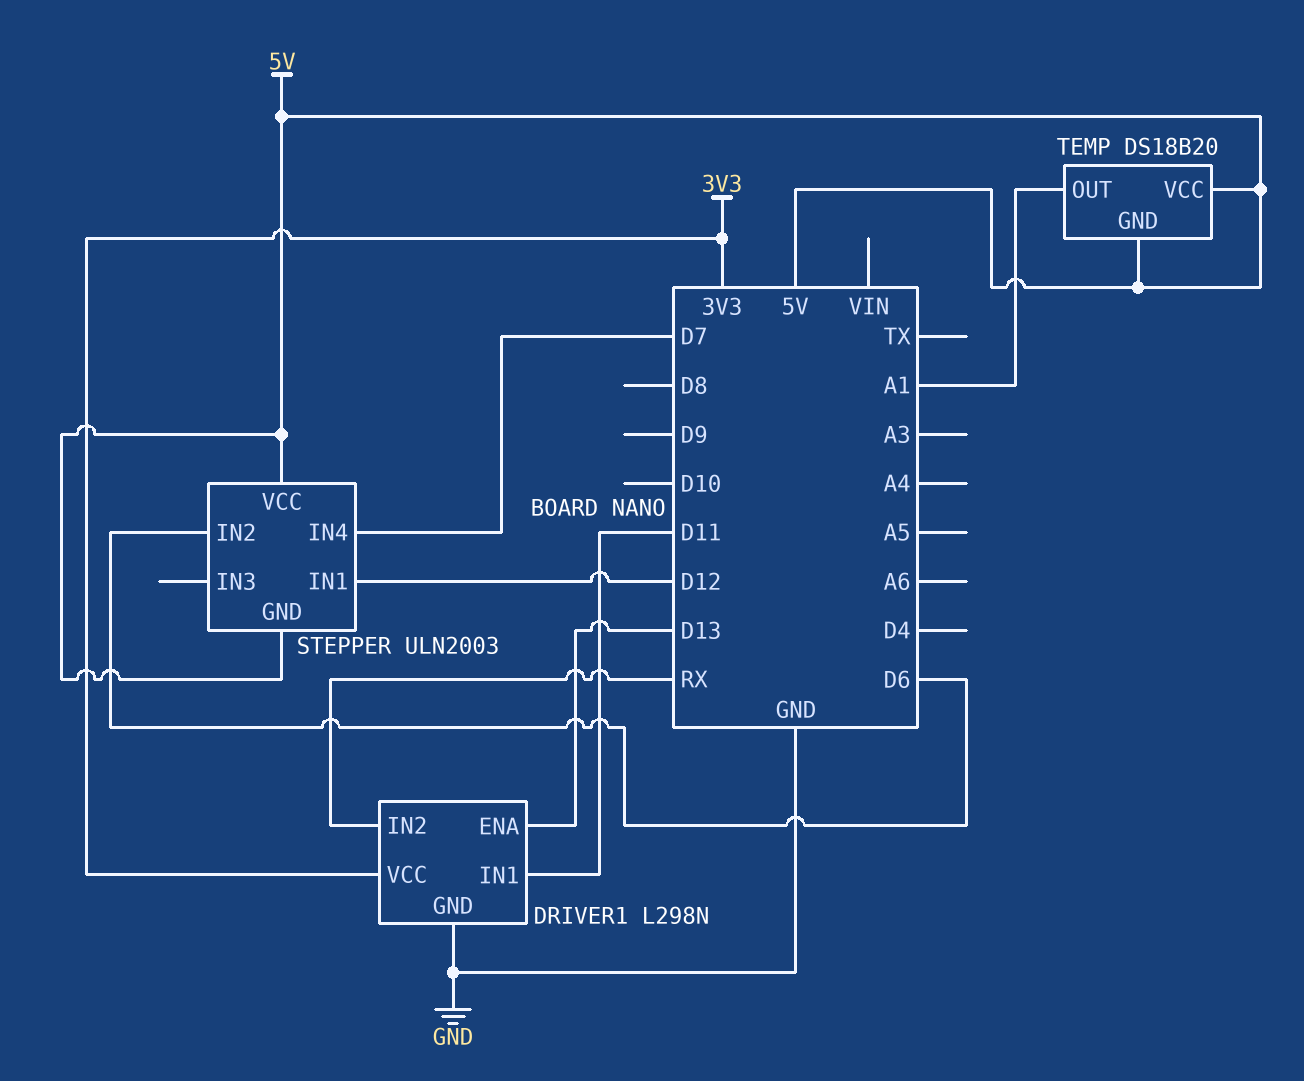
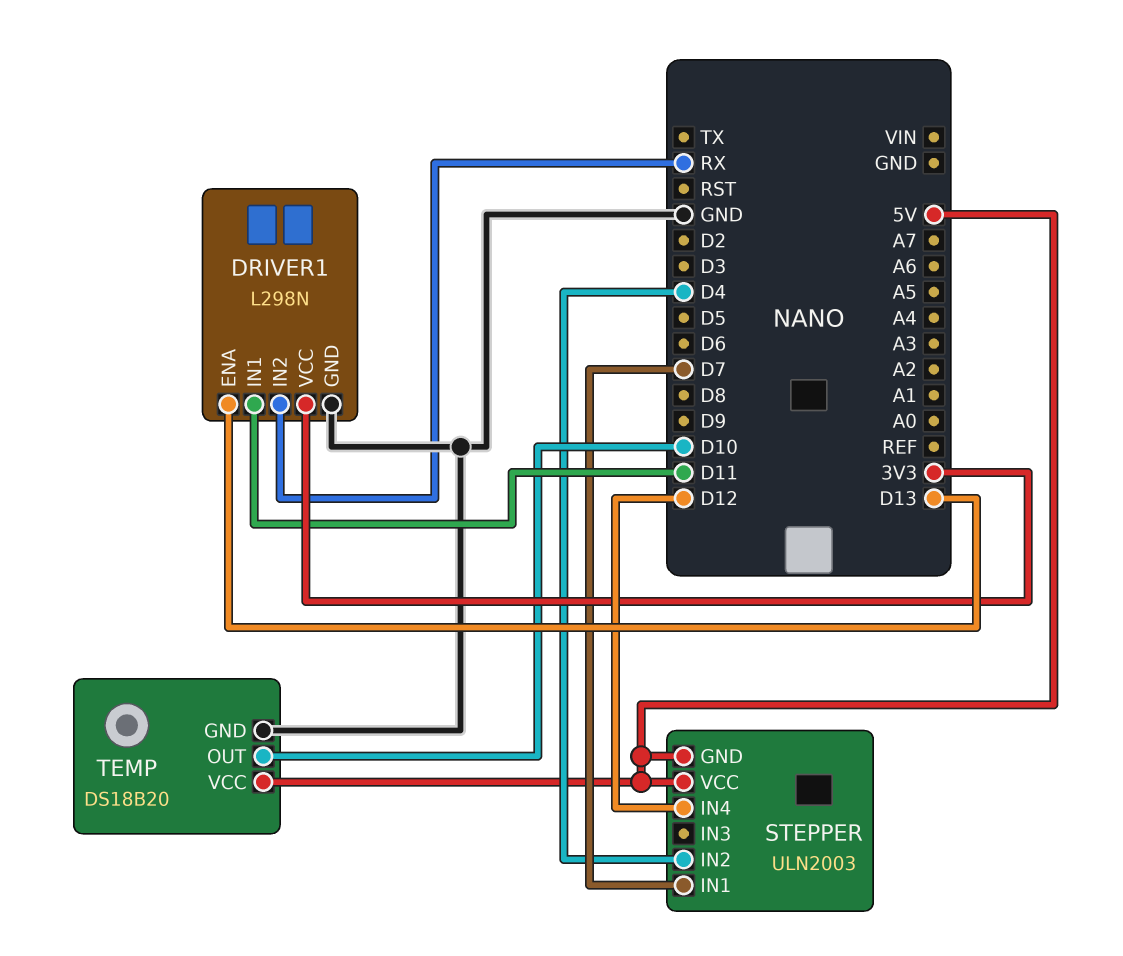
STEPPER pin IN1: D12 -> D7
STEPPER pin IN2: D6 -> D4
STEPPER pin IN4: D7 -> D12
TEMP pin GND: 5V -> GND
TEMP pin OUT: A1 -> D10

